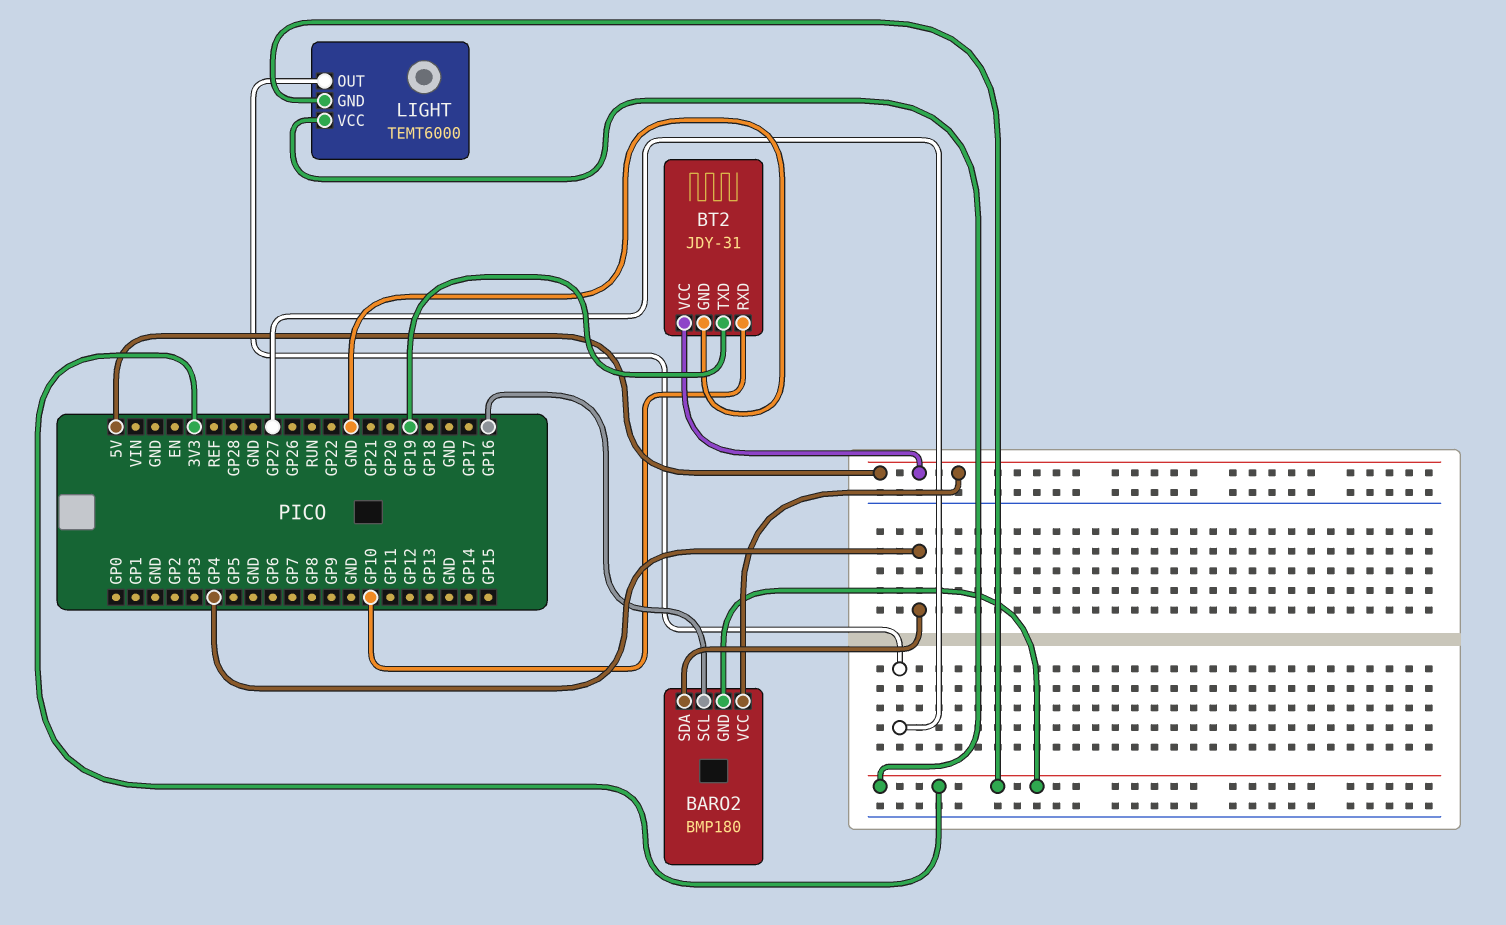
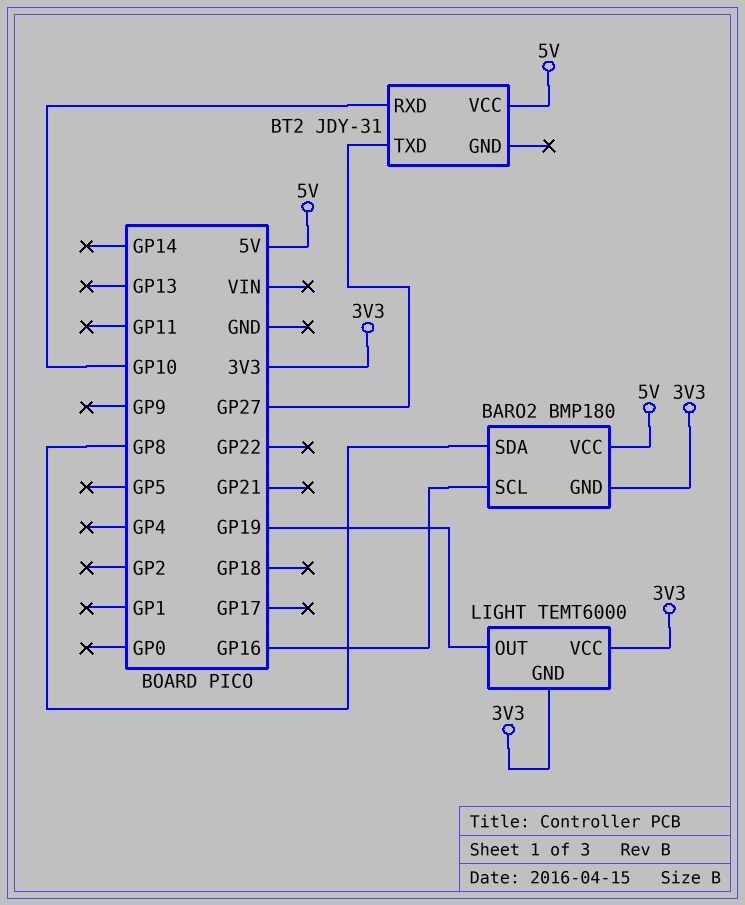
BARO2 pin SDA: GP4 -> GP8
BT2 pin GND: GND -> none
BT2 pin TXD: GP19 -> GP27
LIGHT pin OUT: GP27 -> GP19

